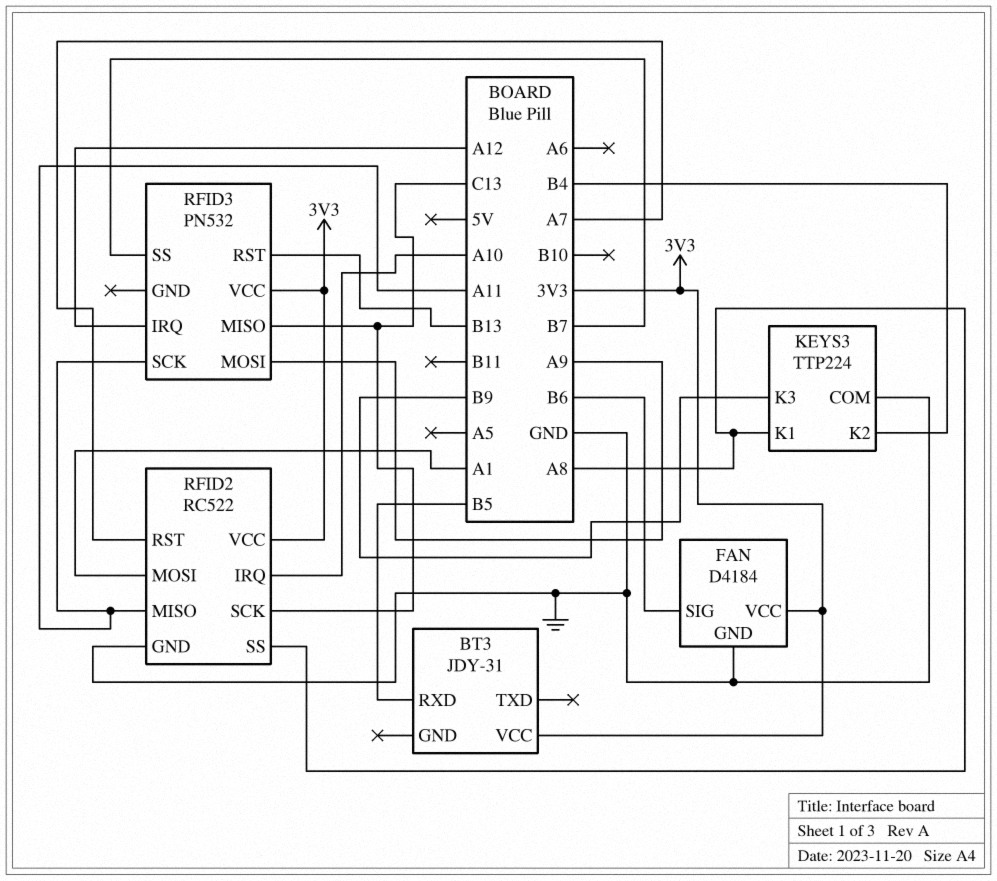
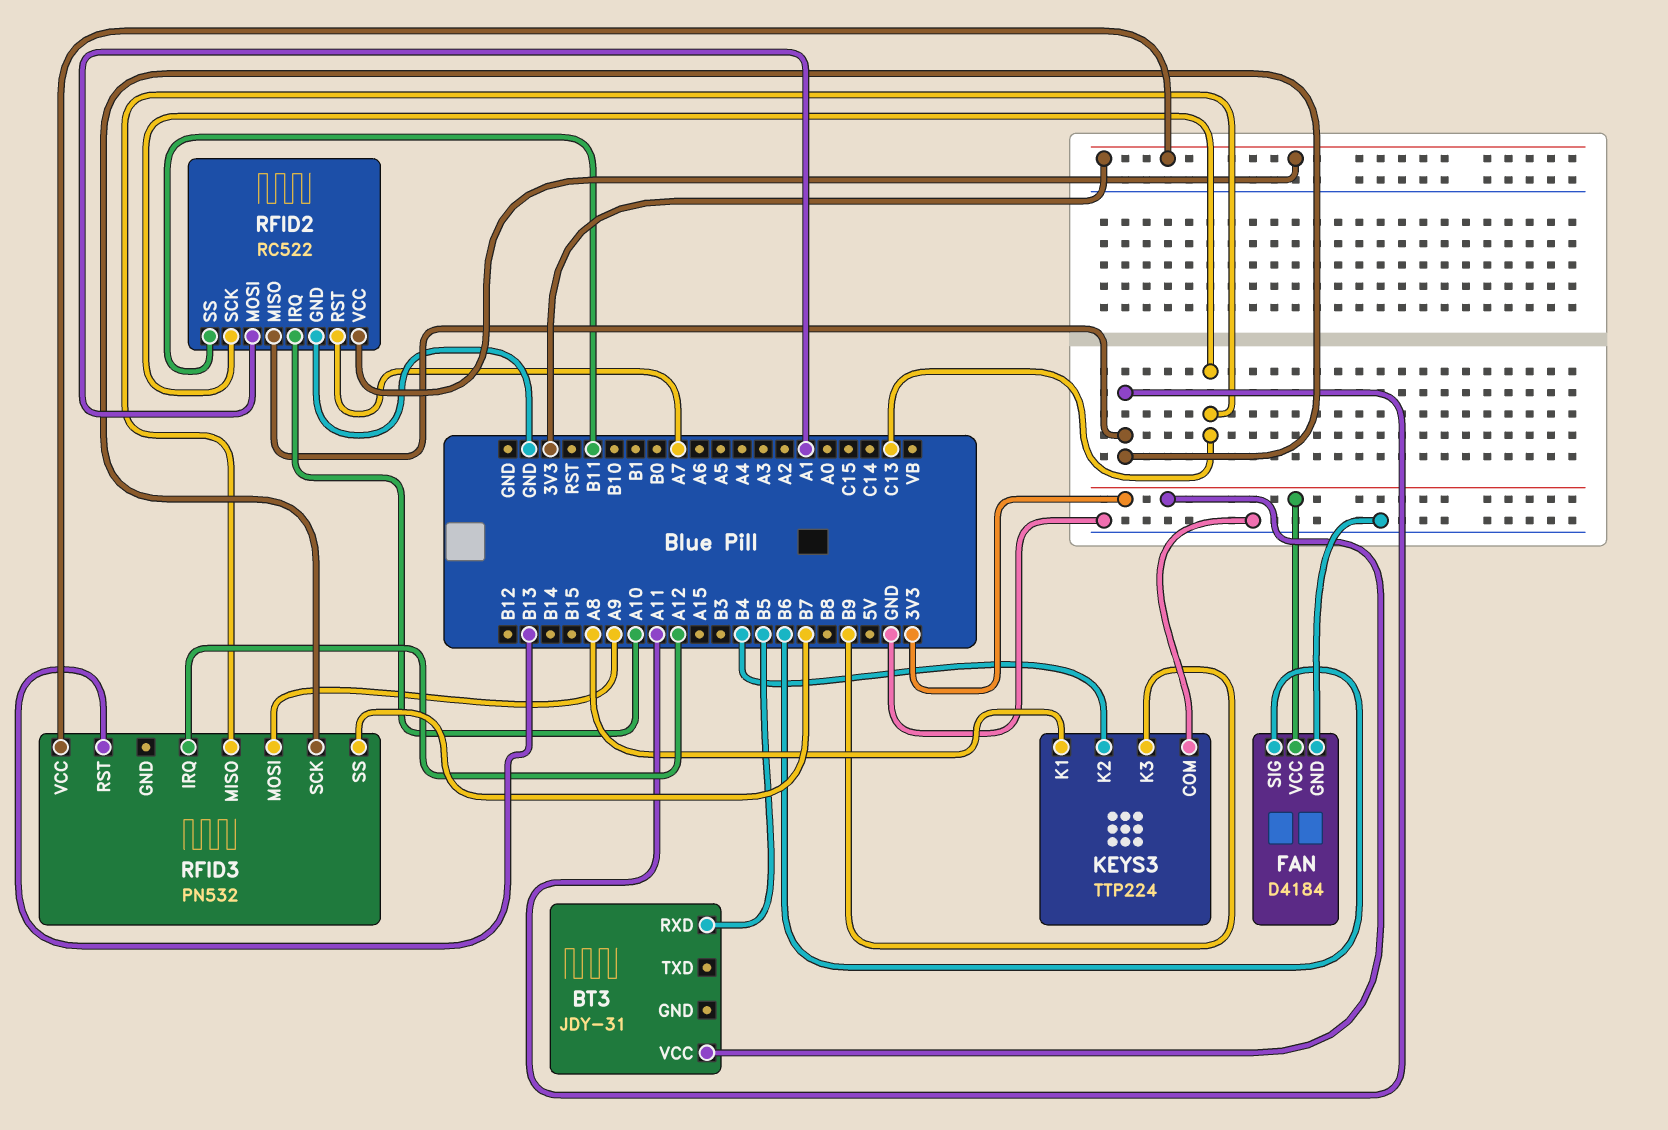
RFID2 pin SS: A8 -> B11

